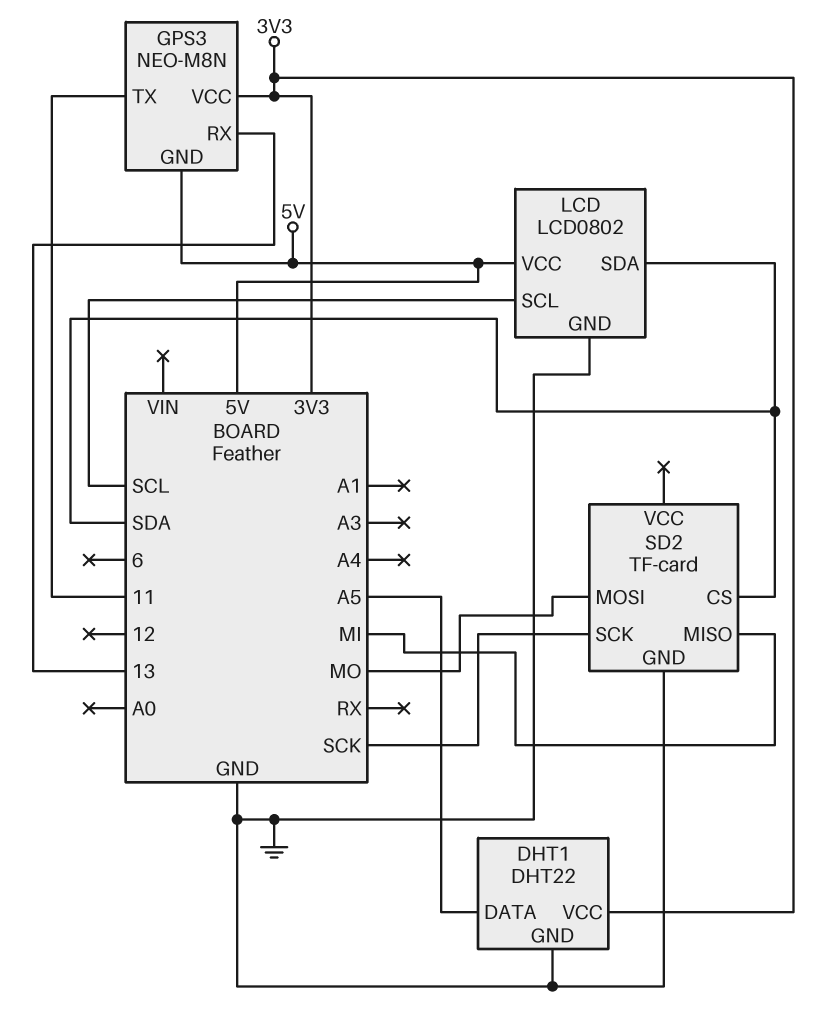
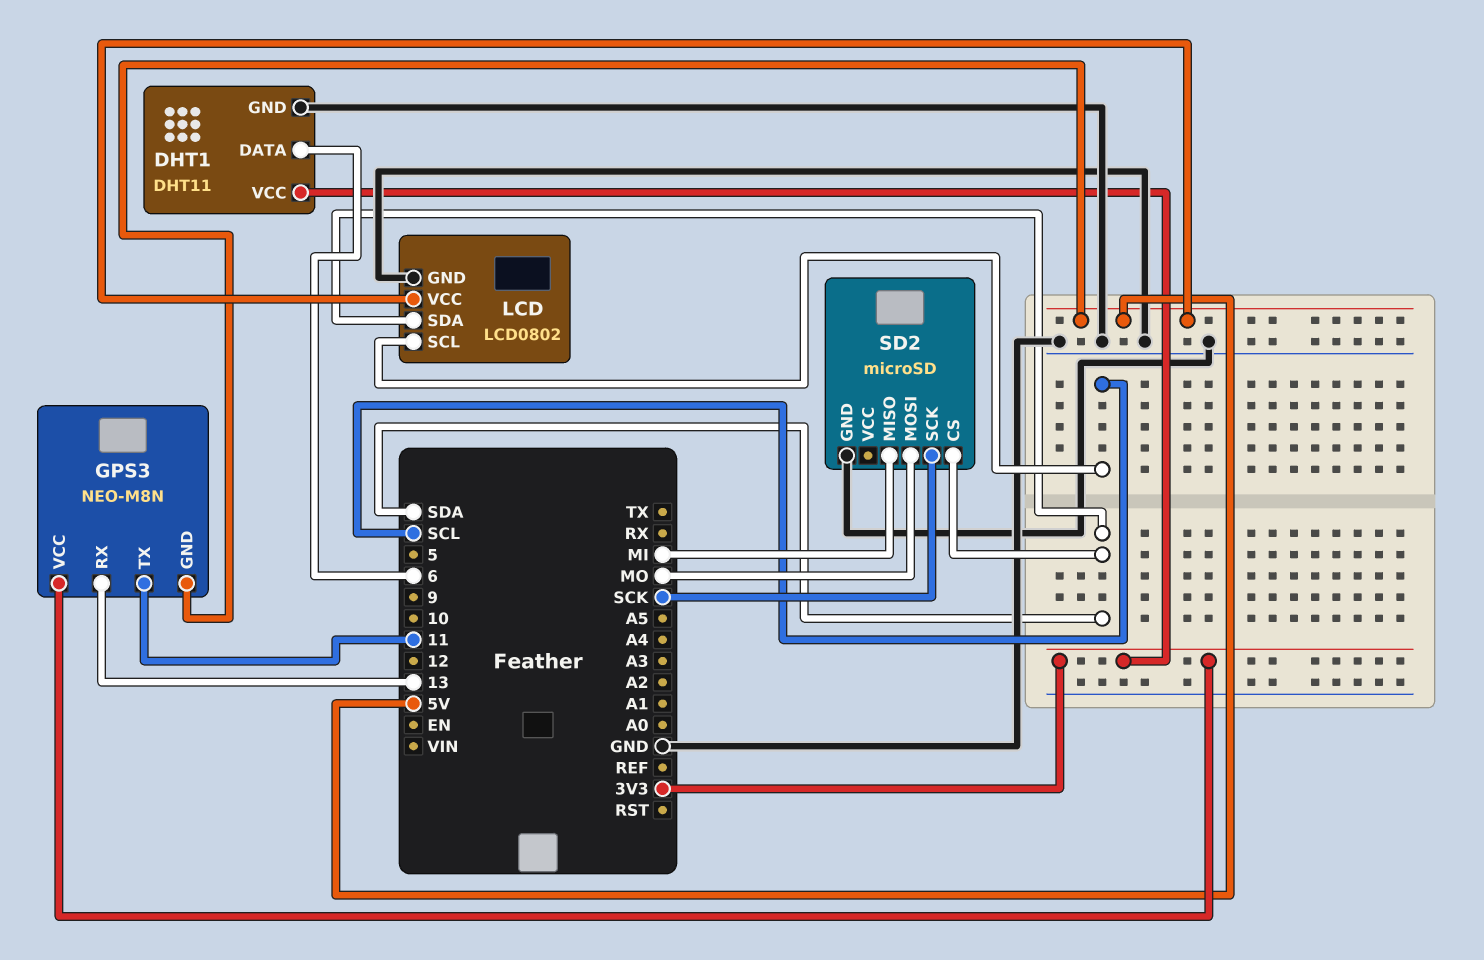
DHT1: DHT22 -> DHT11
DHT1 pin DATA: A5 -> 6
SD2: TF-card -> microSD

